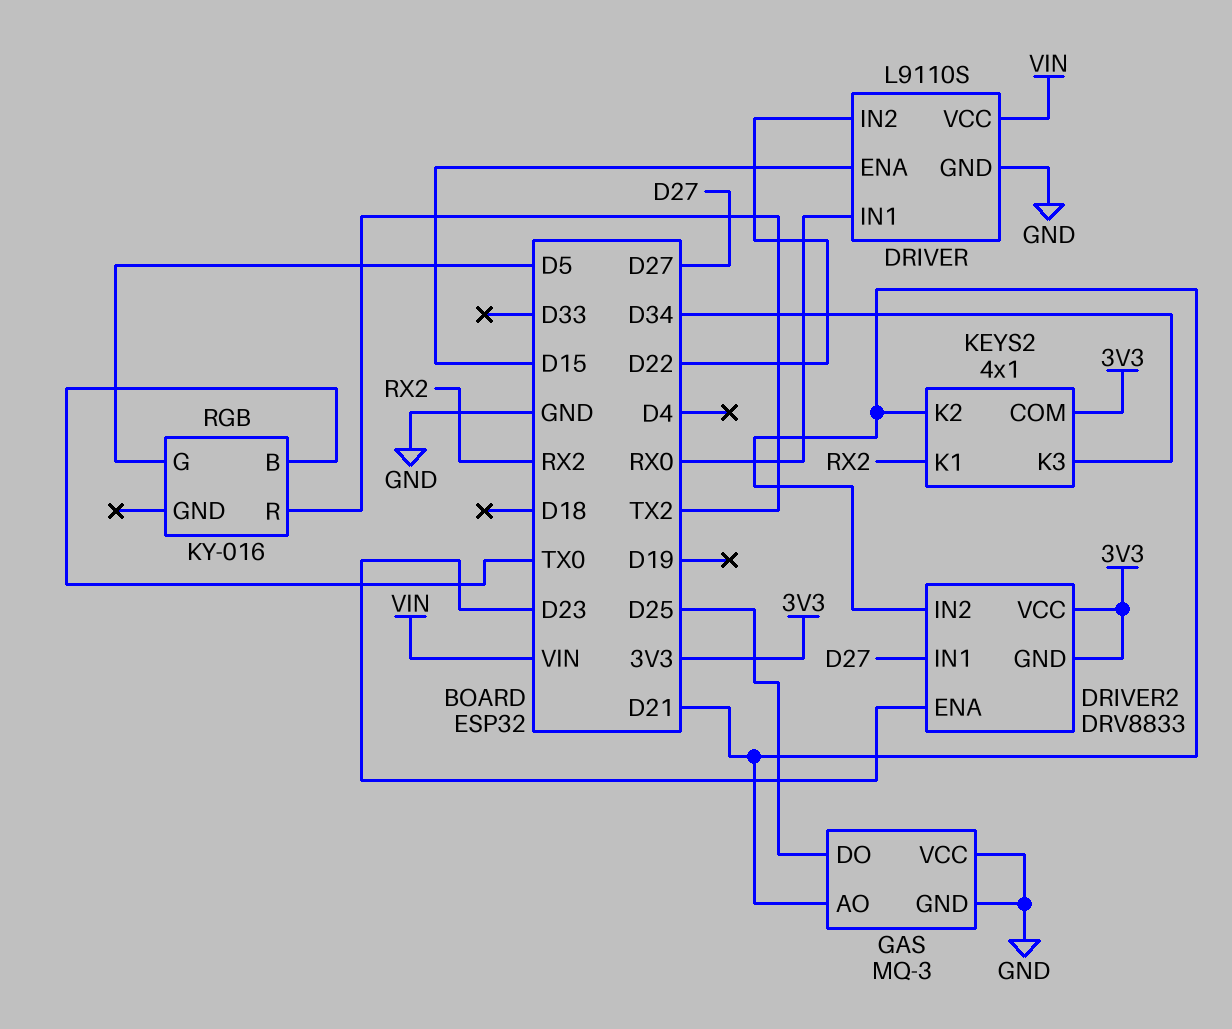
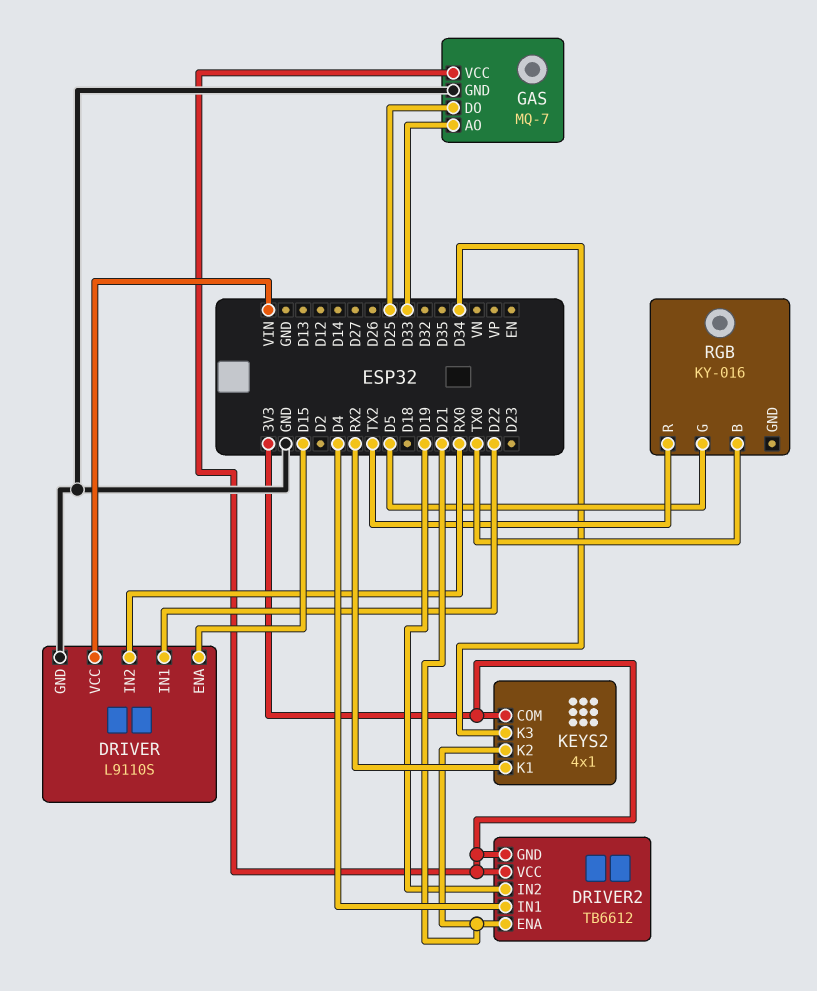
DRIVER pin IN1: RX0 -> D22
DRIVER pin IN2: D22 -> RX0
DRIVER2: DRV8833 -> TB6612
DRIVER2 pin ENA: D23 -> D21
DRIVER2 pin IN1: D27 -> D4
DRIVER2 pin IN2: D21 -> D19
GAS: MQ-3 -> MQ-7
GAS pin AO: D21 -> D33
GAS pin VCC: GND -> 3V3

